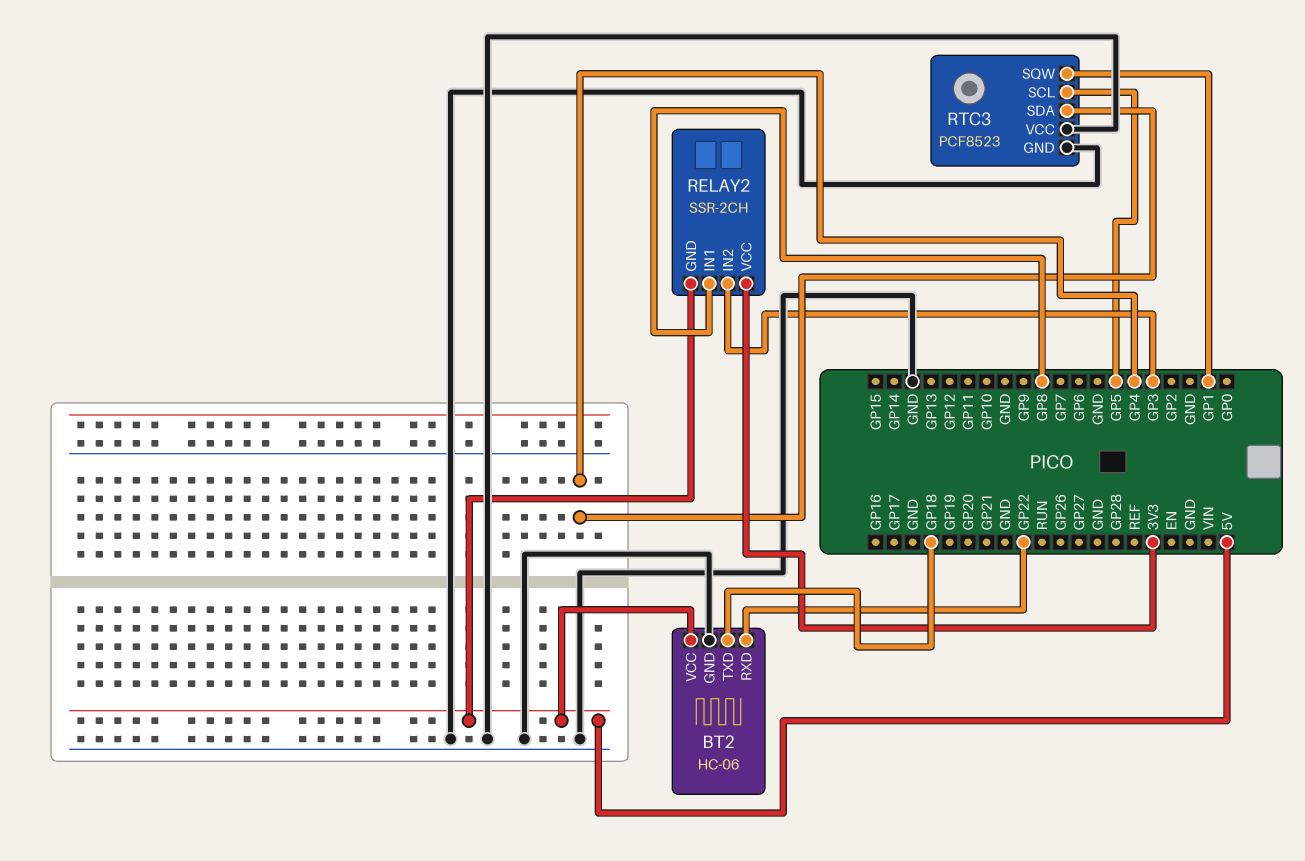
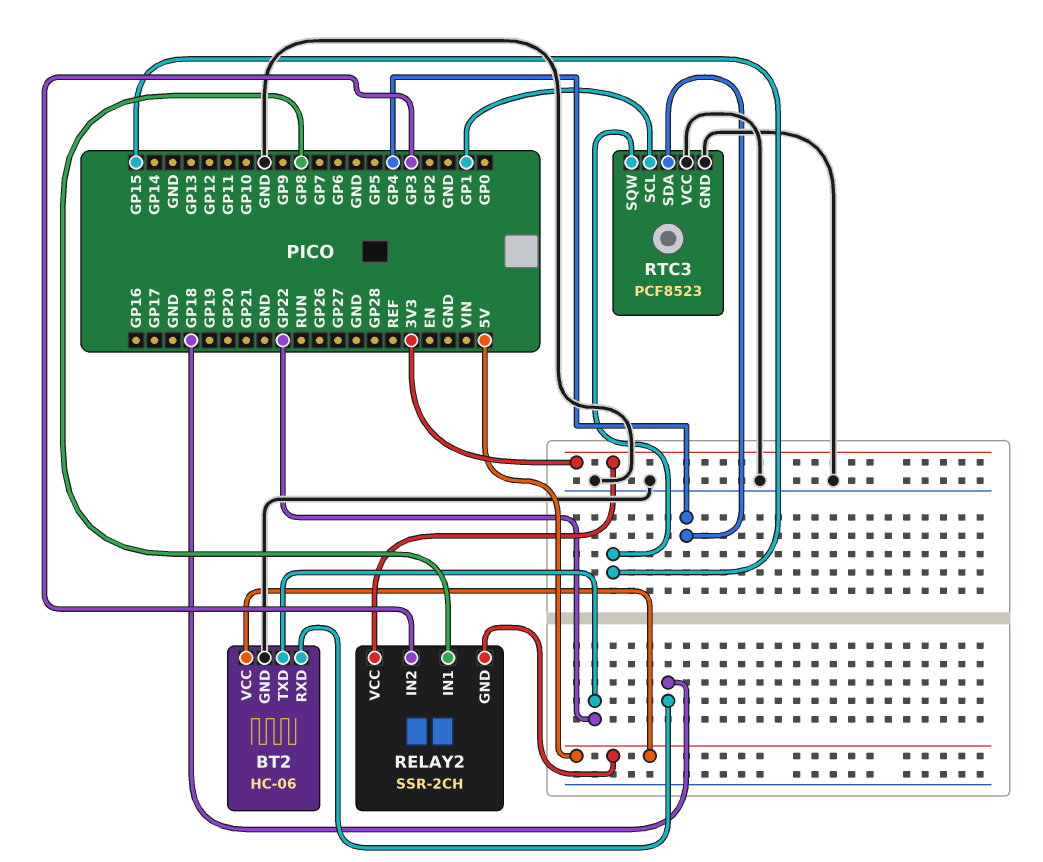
BT2 pin RXD: GP22 -> GP18
BT2 pin TXD: GP18 -> GP22
RTC3 pin SCL: GP5 -> GP1
RTC3 pin SQW: GP1 -> GP15

